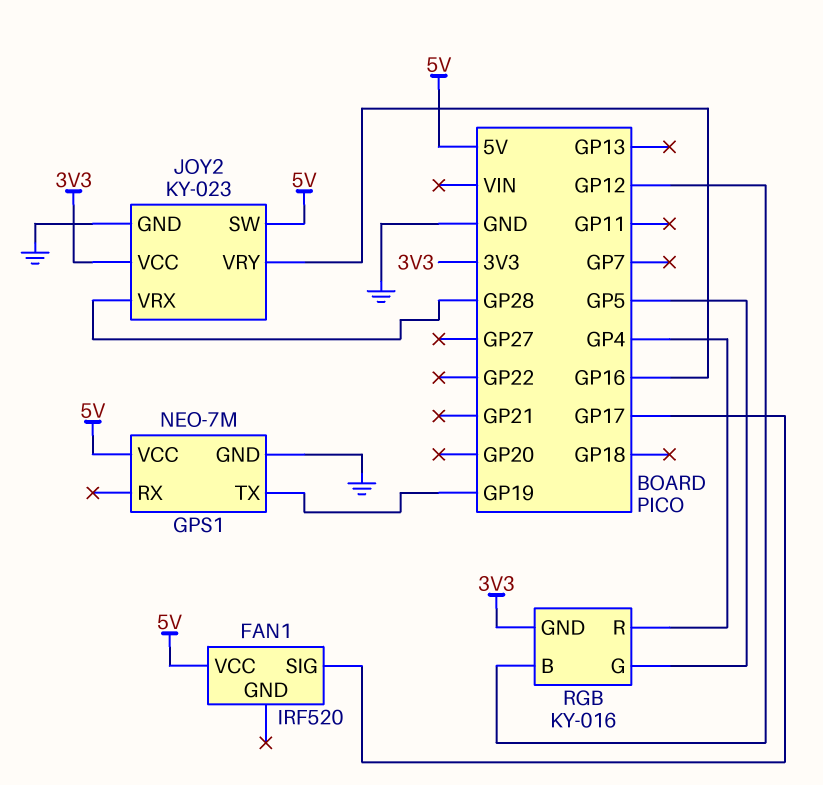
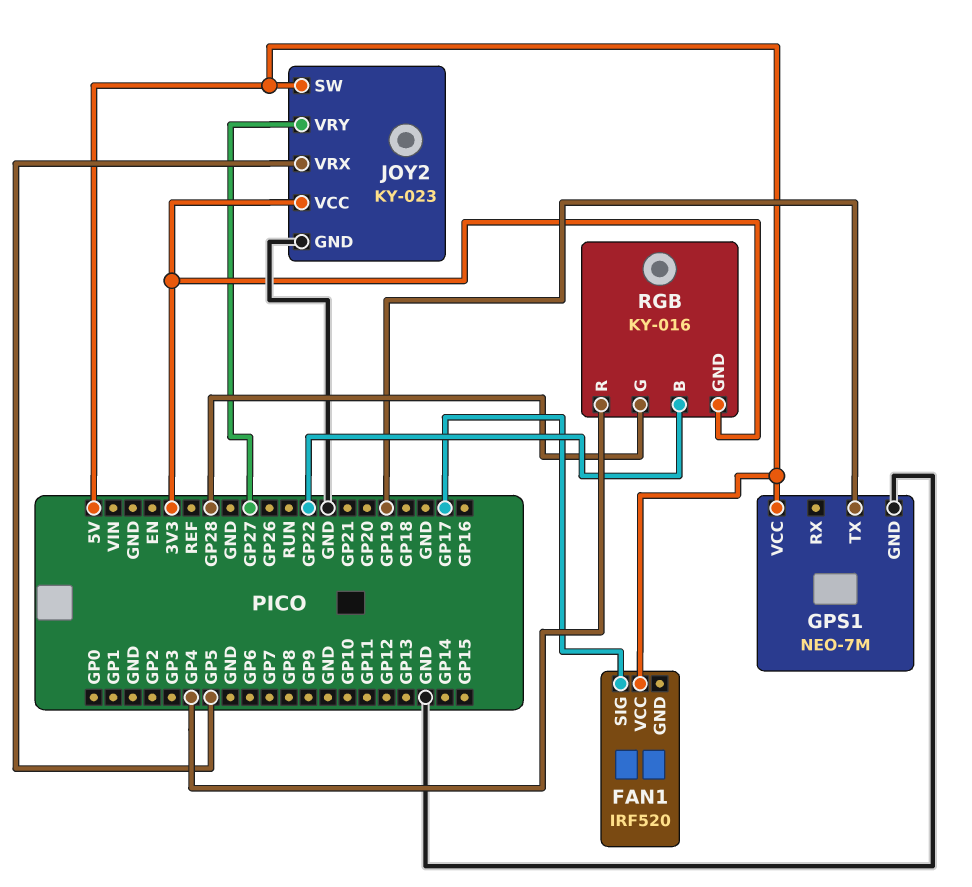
JOY2 pin VRX: GP28 -> GP5
JOY2 pin VRY: GP16 -> GP27
RGB pin B: GP12 -> GP22
RGB pin G: GP5 -> GP28

